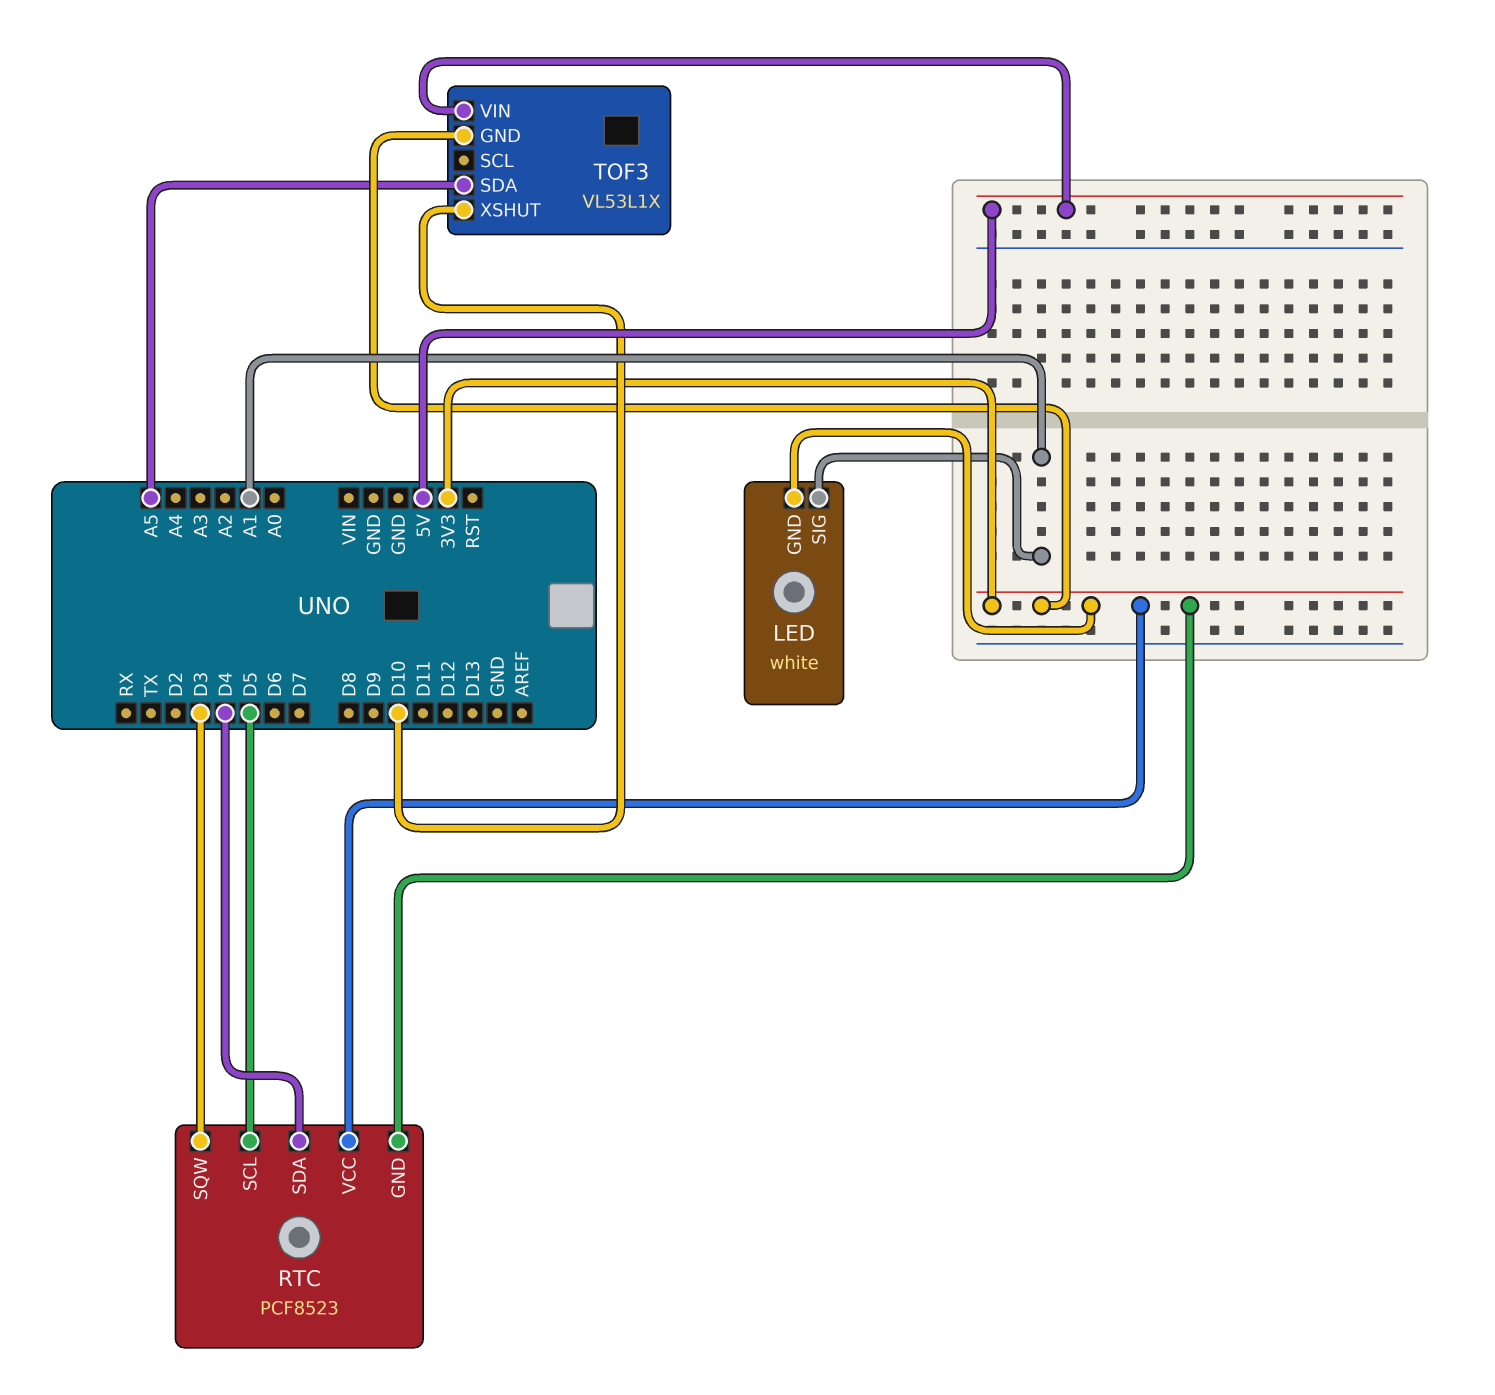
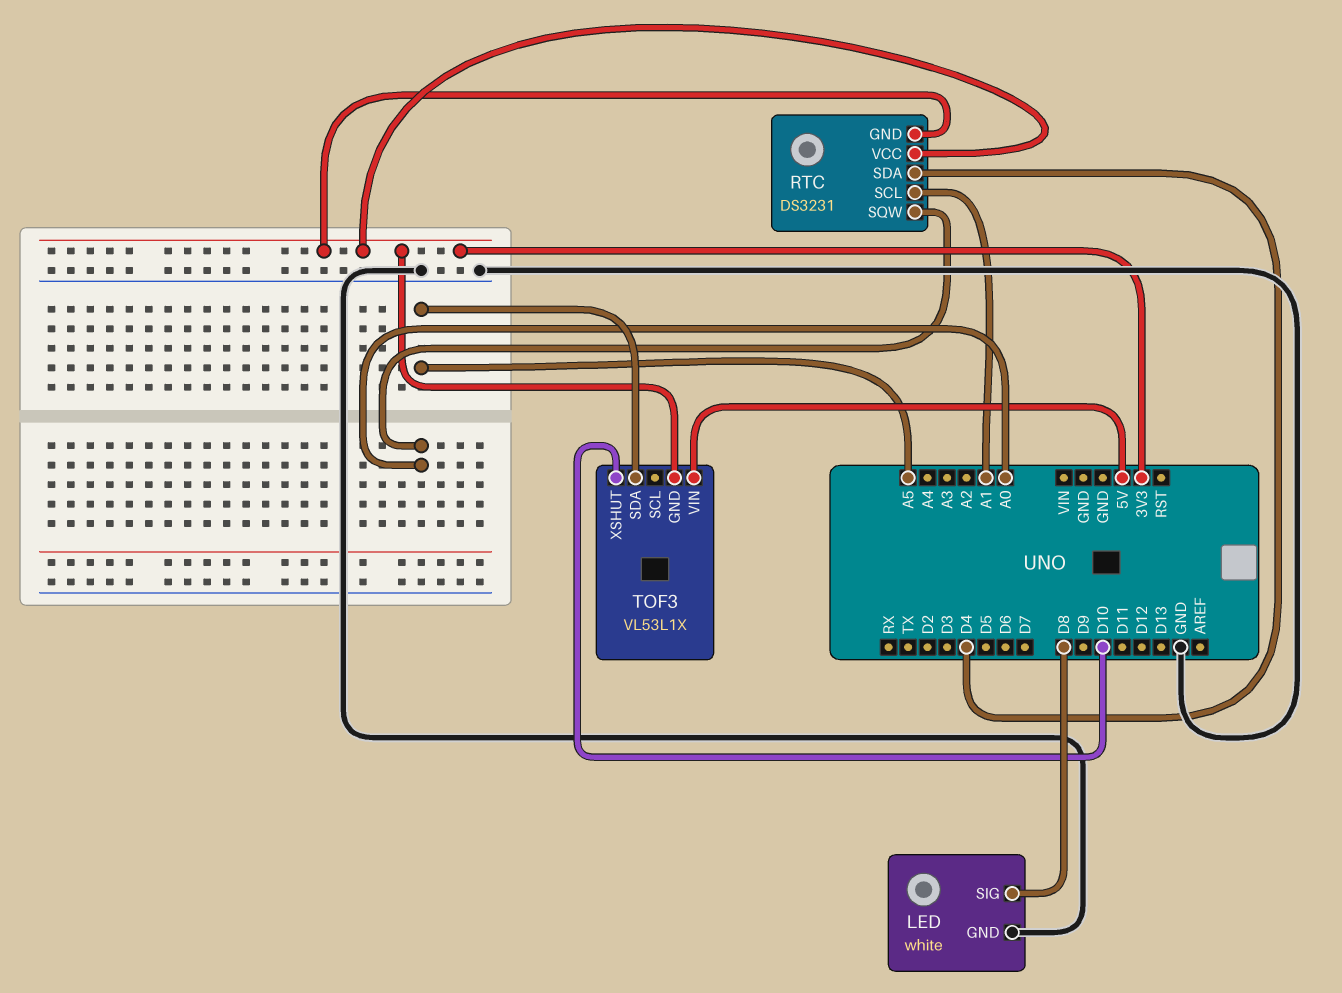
LED pin GND: 3V3 -> GND
LED pin SIG: A1 -> D8
RTC: PCF8523 -> DS3231
RTC pin SCL: D5 -> A1
RTC pin SQW: D3 -> A0

